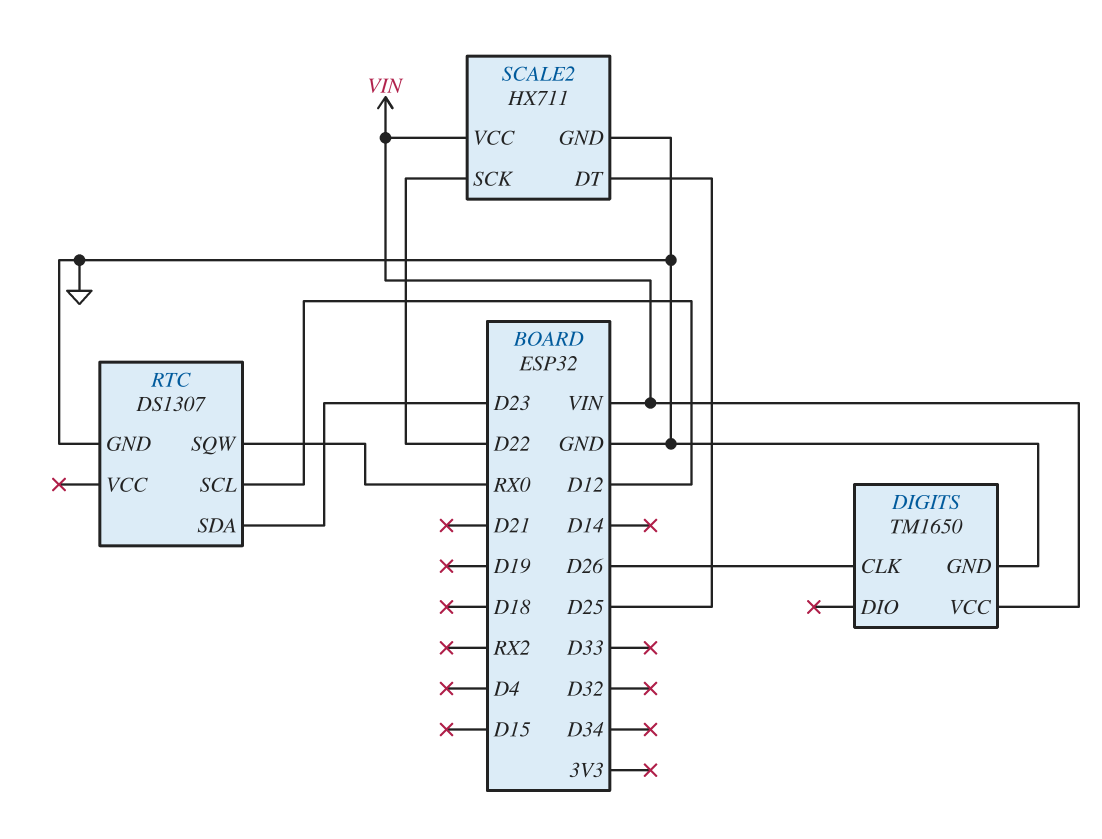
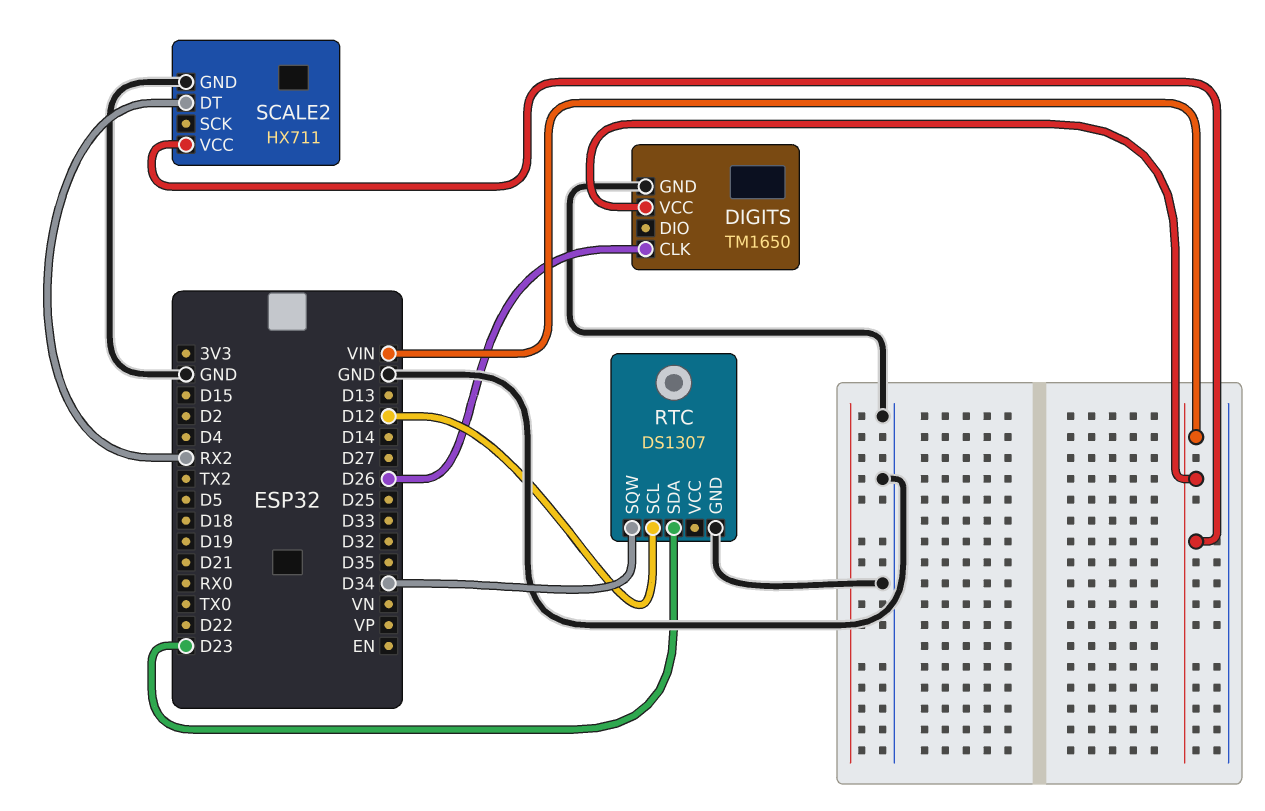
RTC pin SQW: RX0 -> D34
SCALE2 pin DT: D25 -> RX2
SCALE2 pin SCK: D22 -> none

